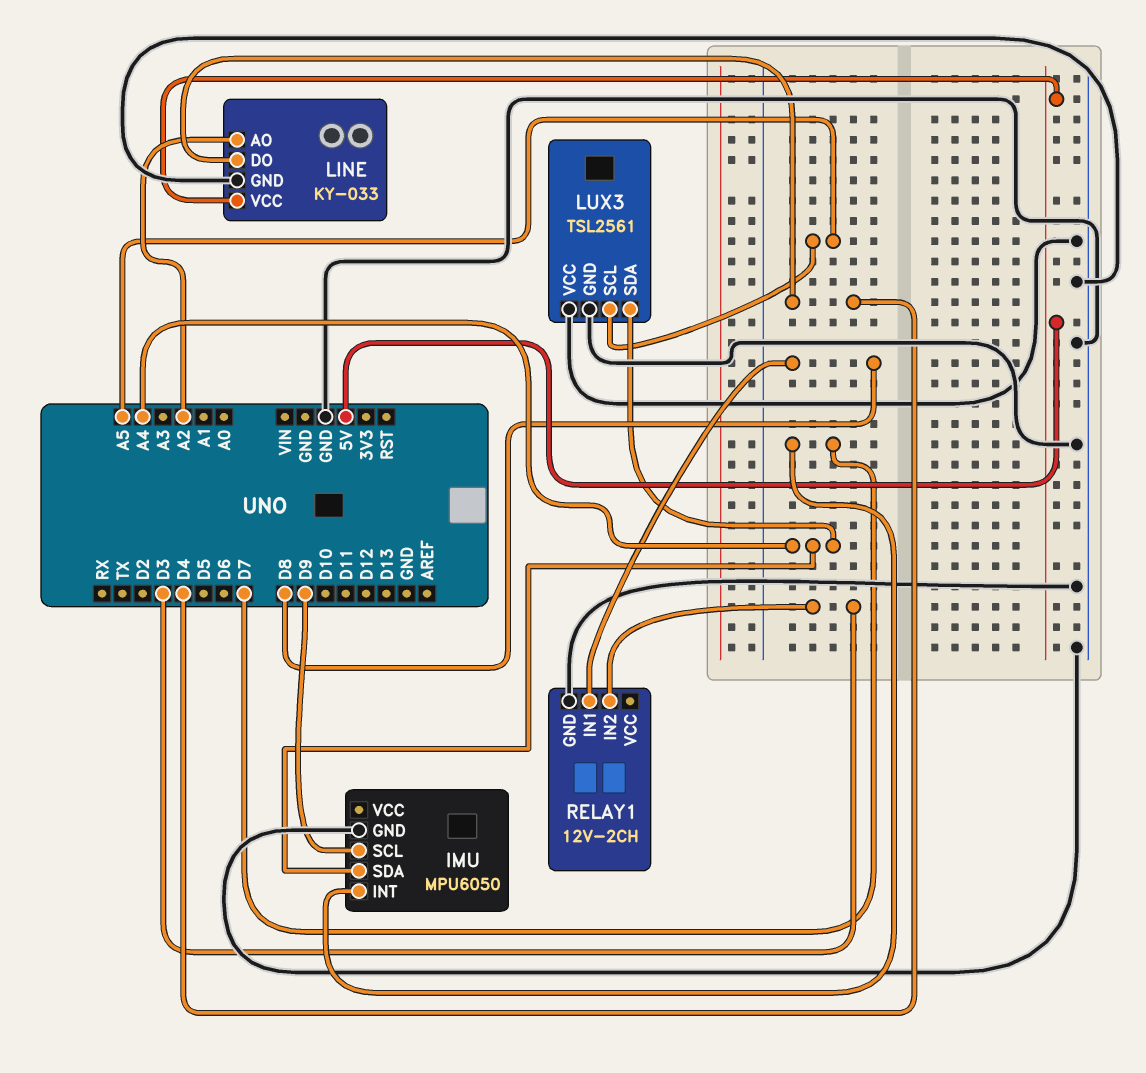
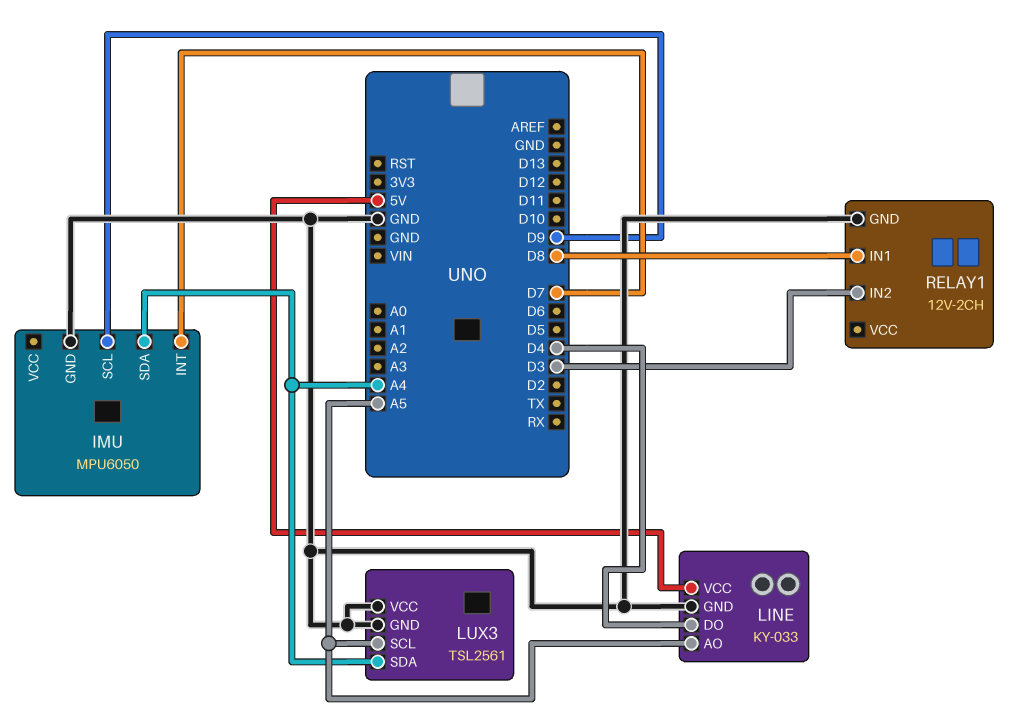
LINE pin AO: A2 -> A5

